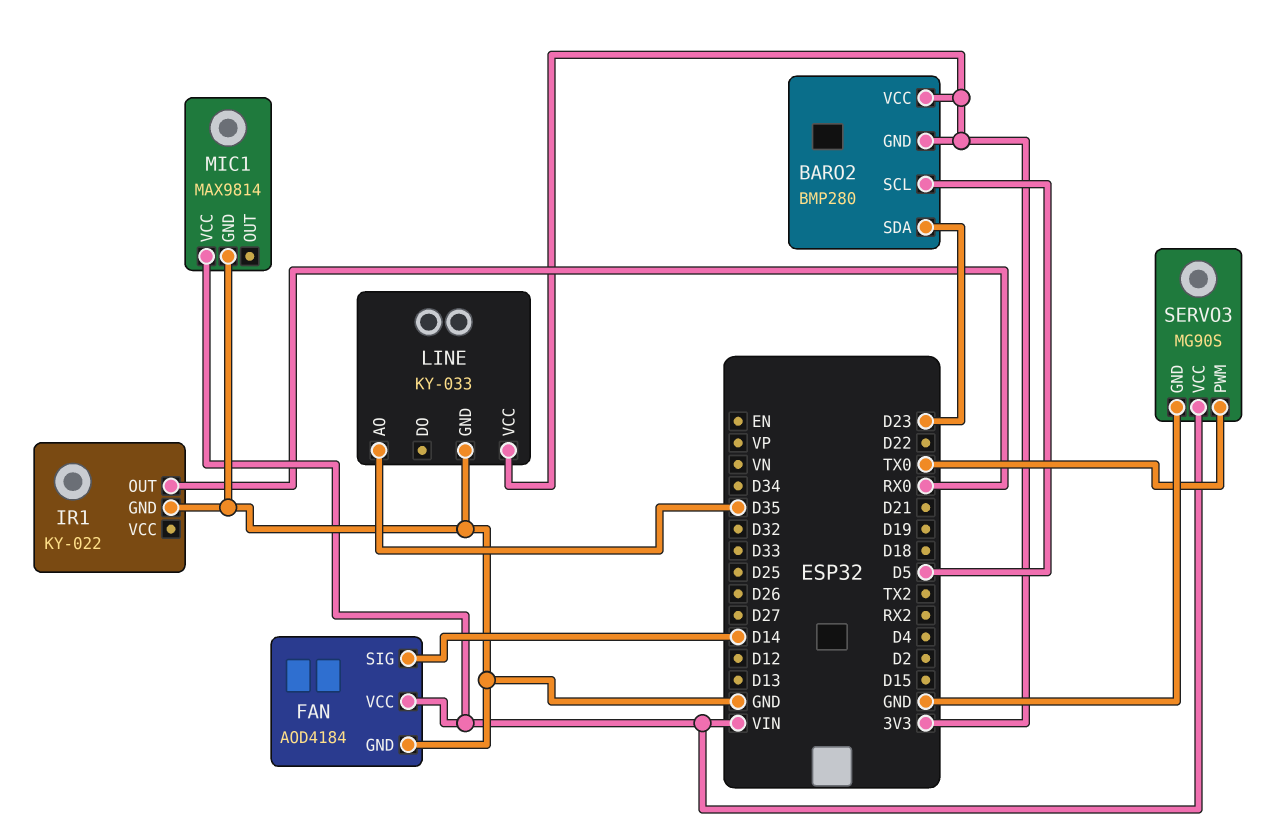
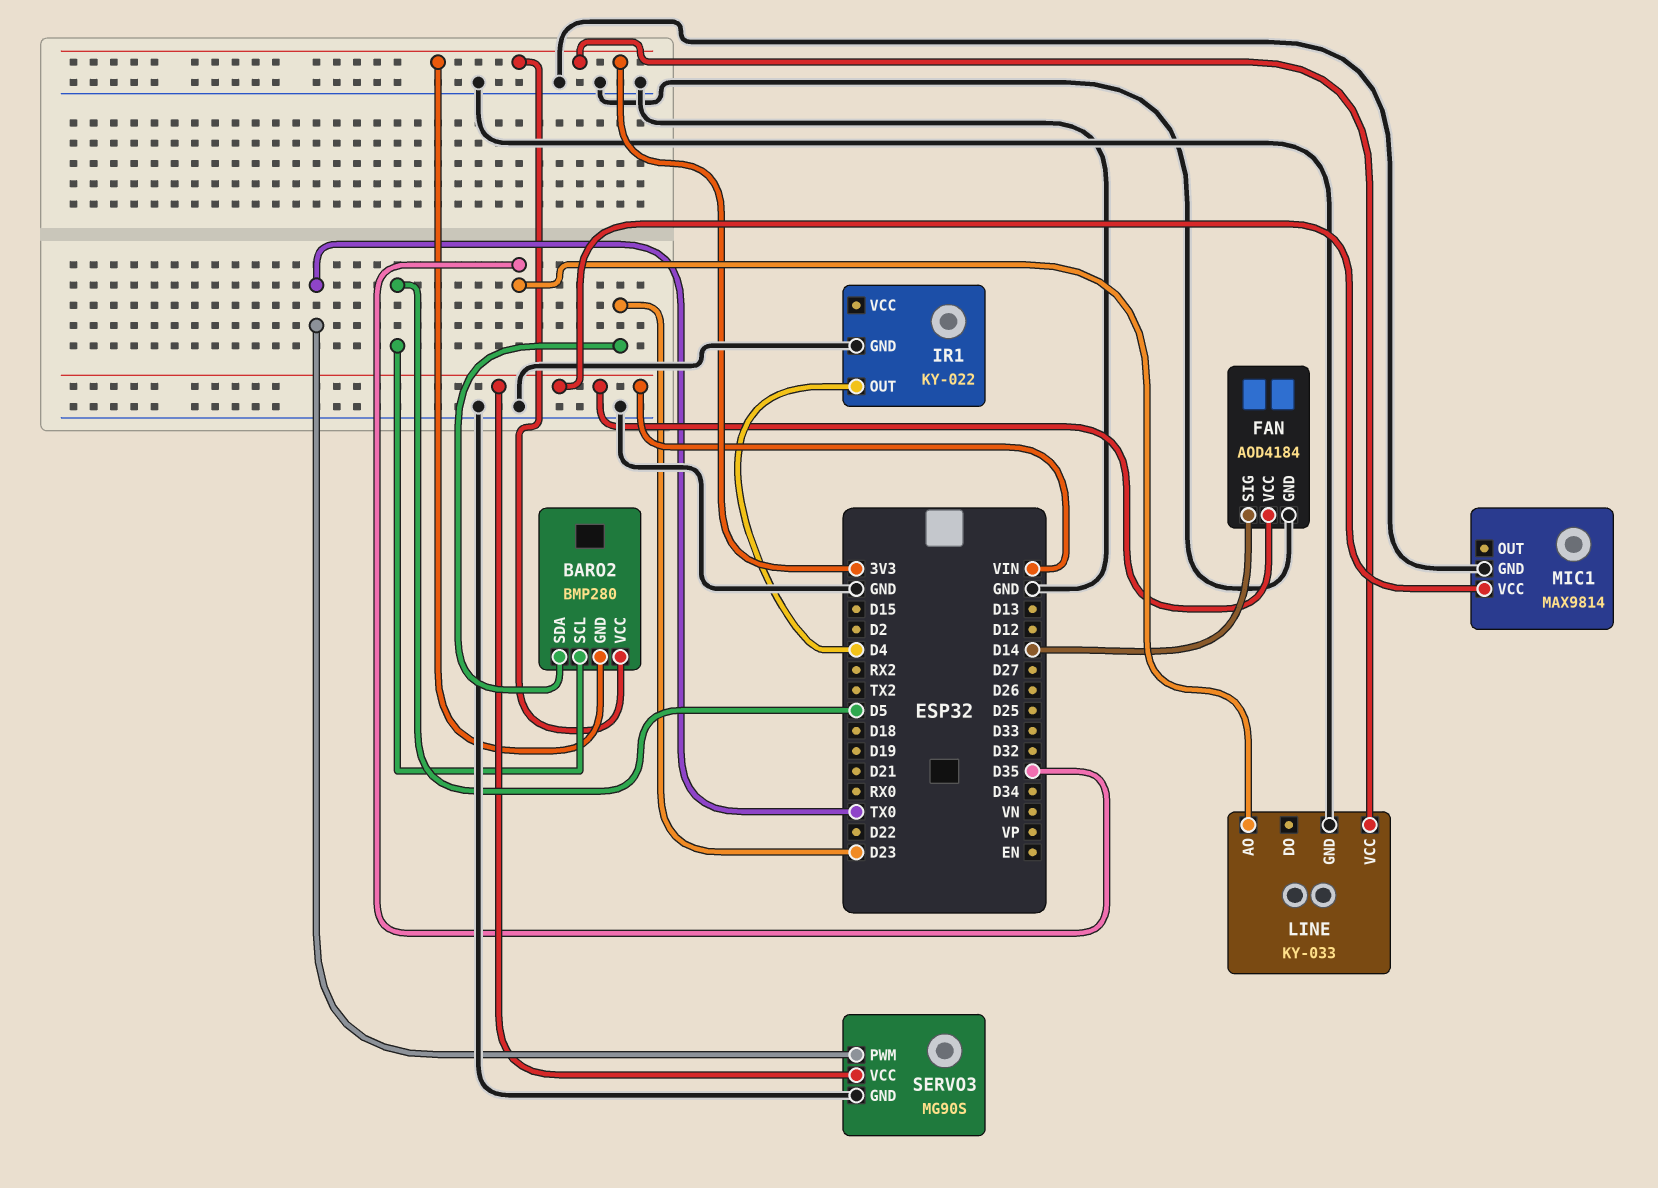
IR1 pin OUT: RX0 -> D4

